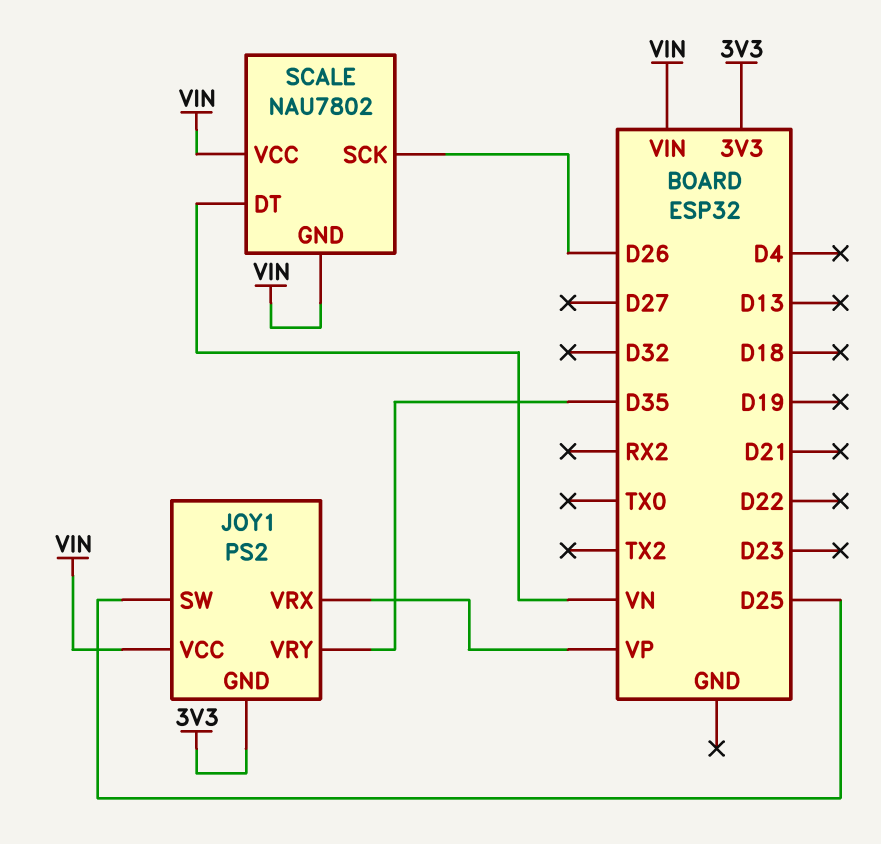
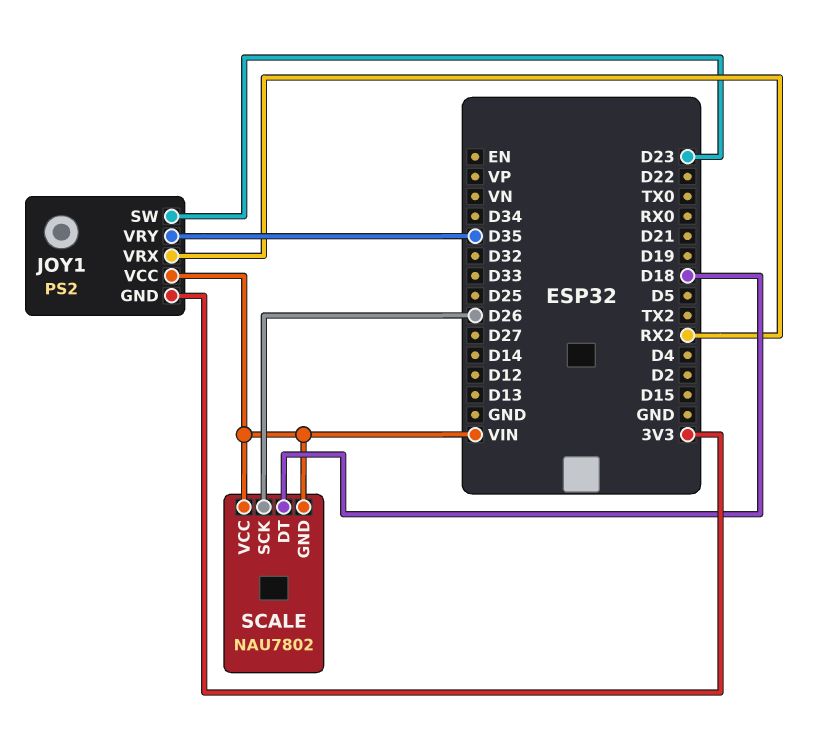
JOY1 pin SW: D25 -> D23
JOY1 pin VRX: VP -> RX2
SCALE pin DT: VN -> D18

